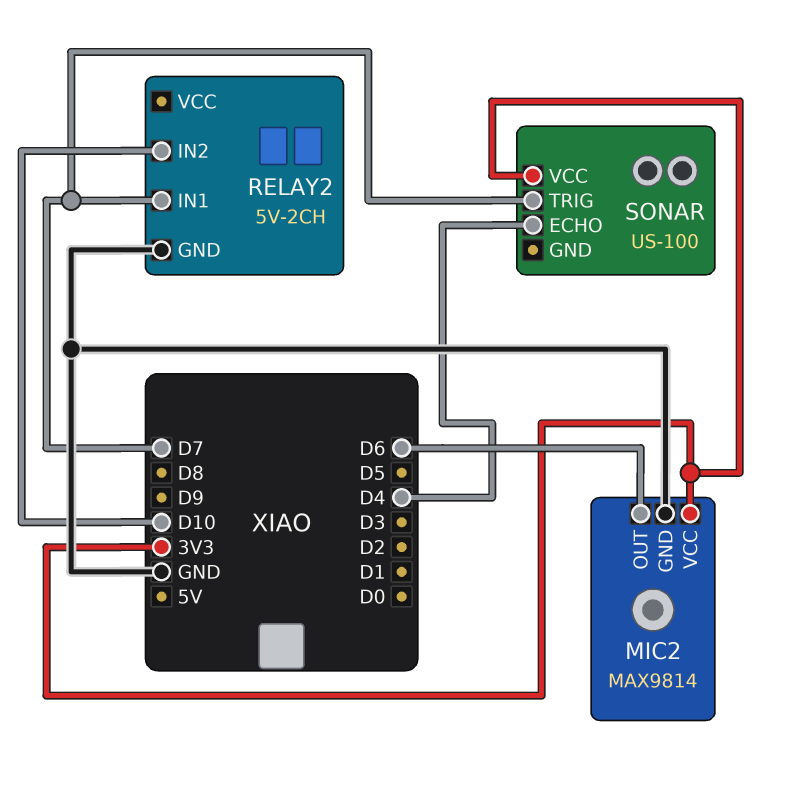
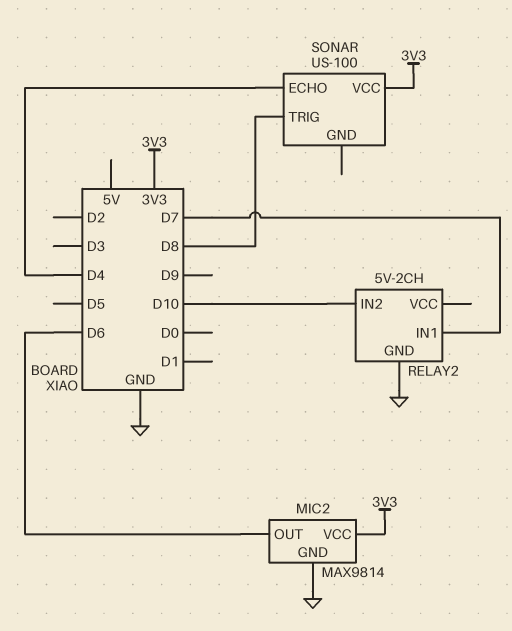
SONAR pin TRIG: D7 -> D8

